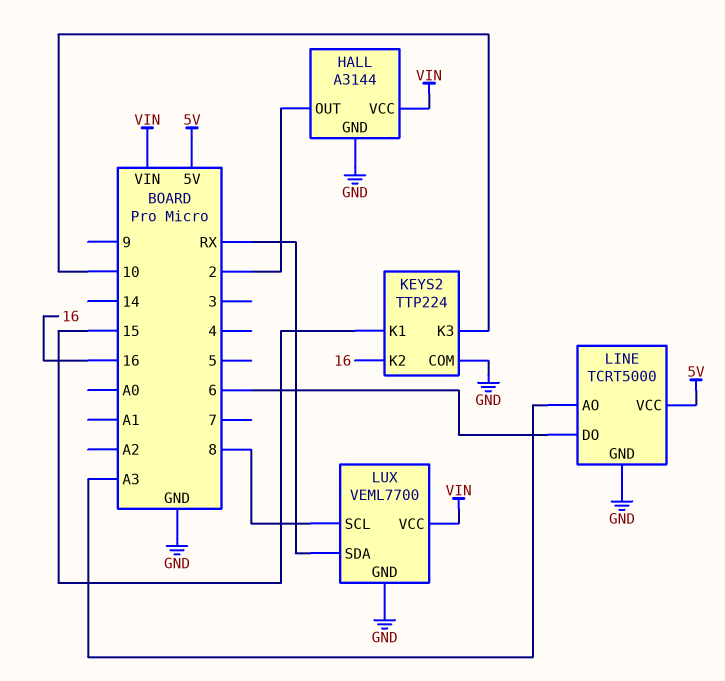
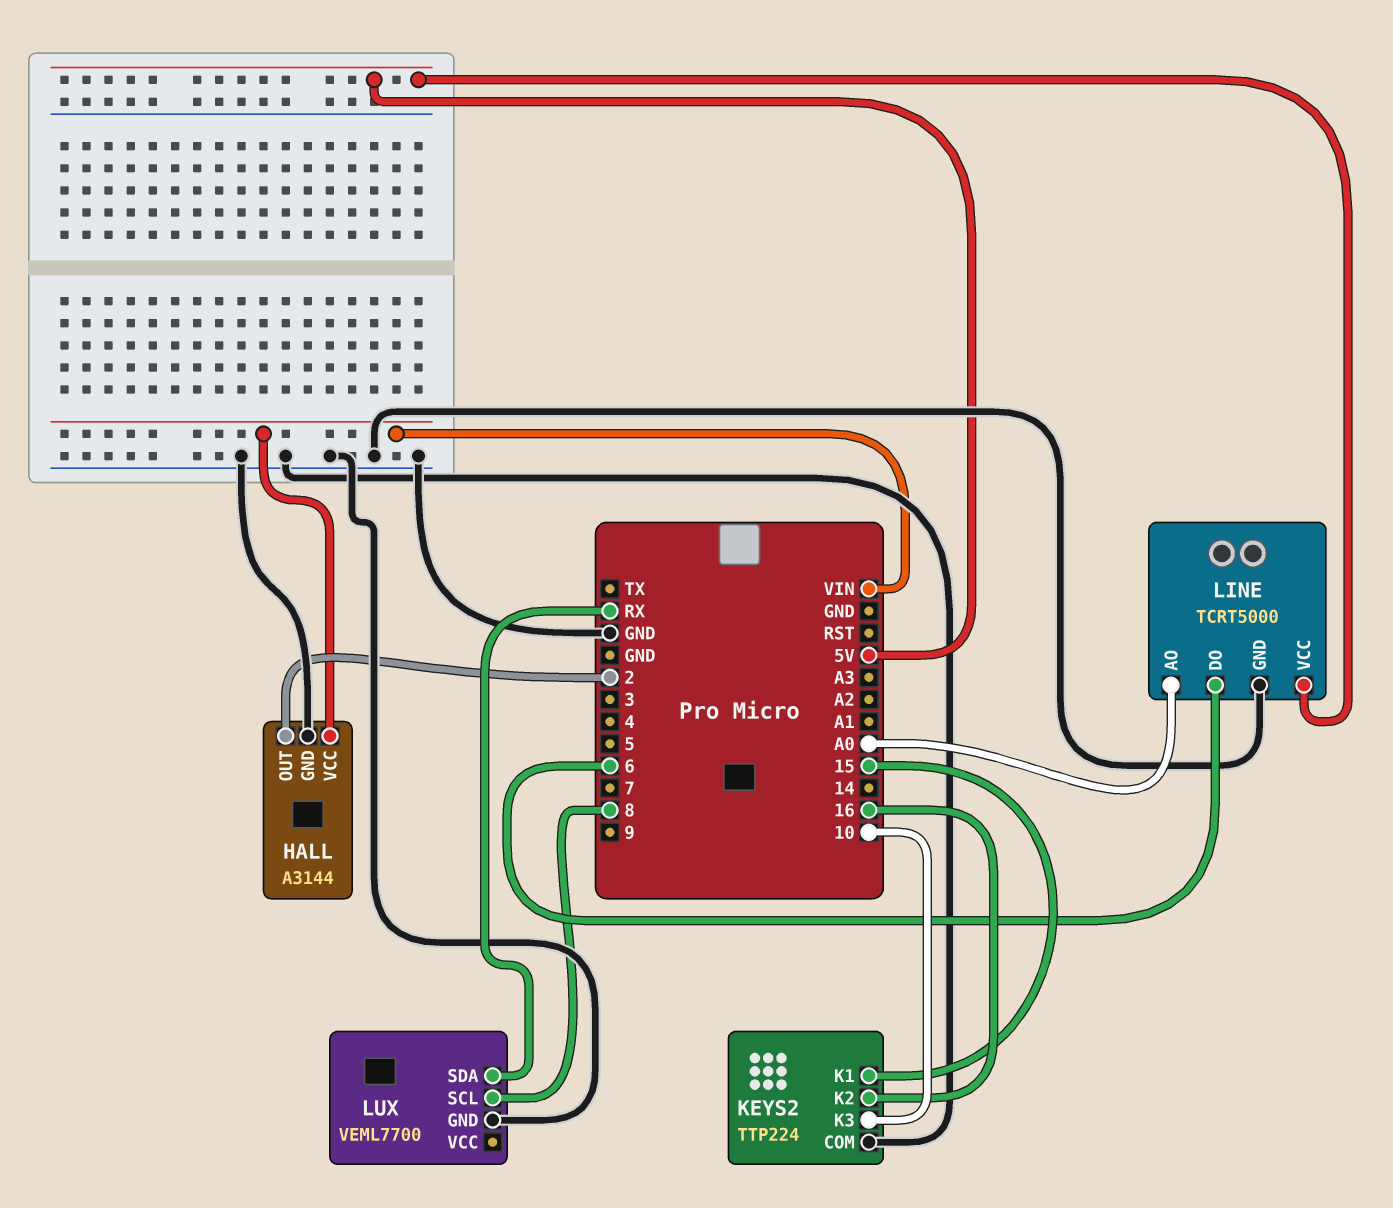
LINE pin AO: A3 -> A0
LUX pin VCC: VIN -> none

